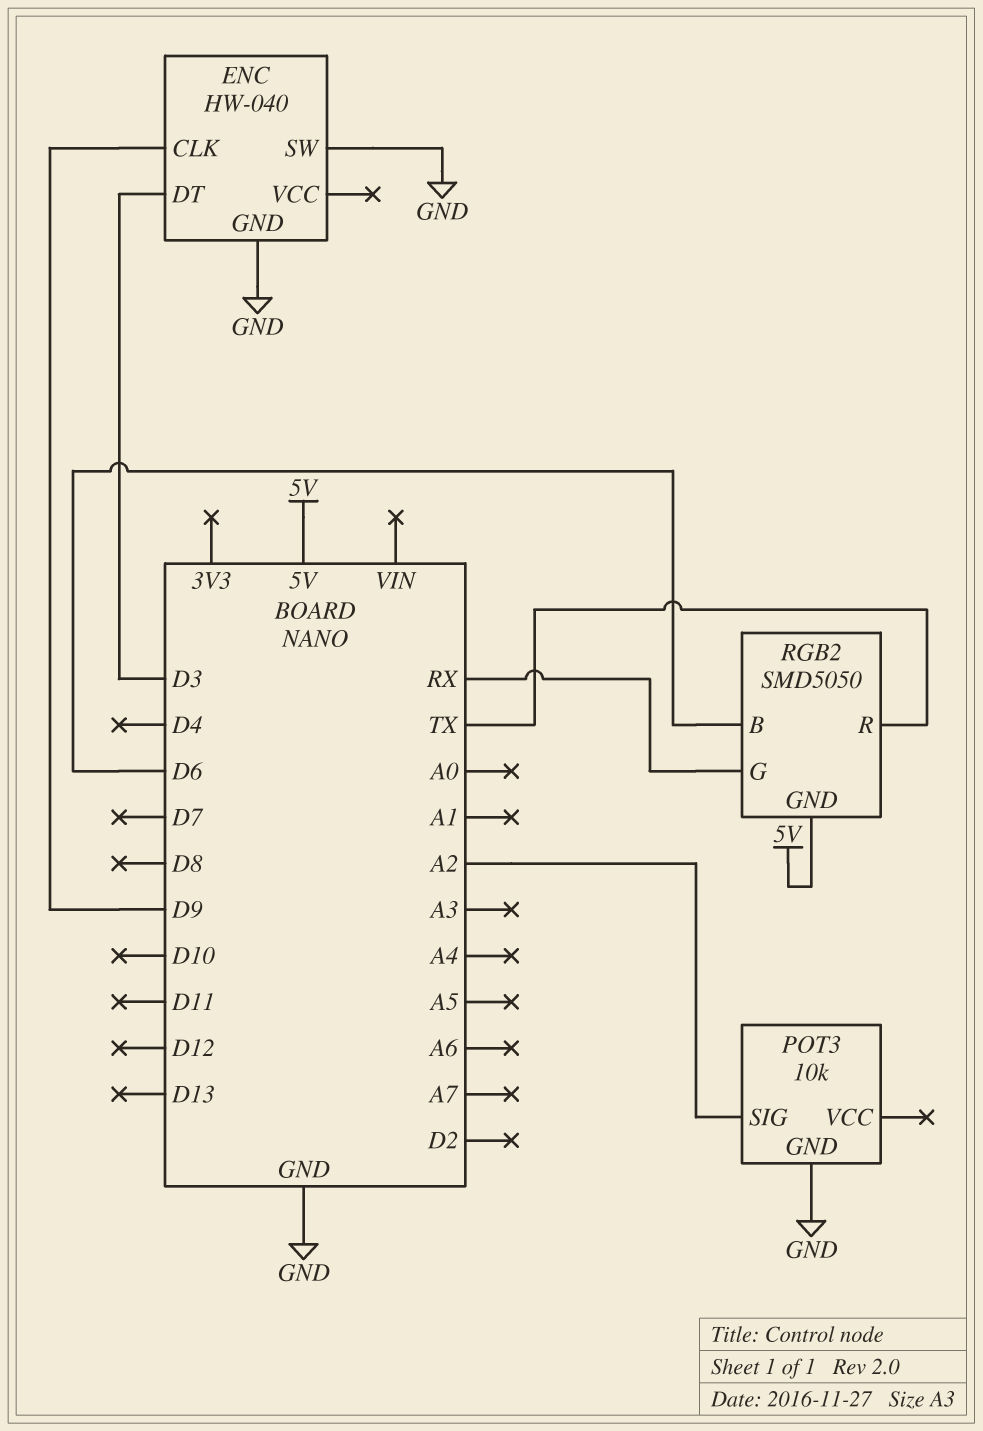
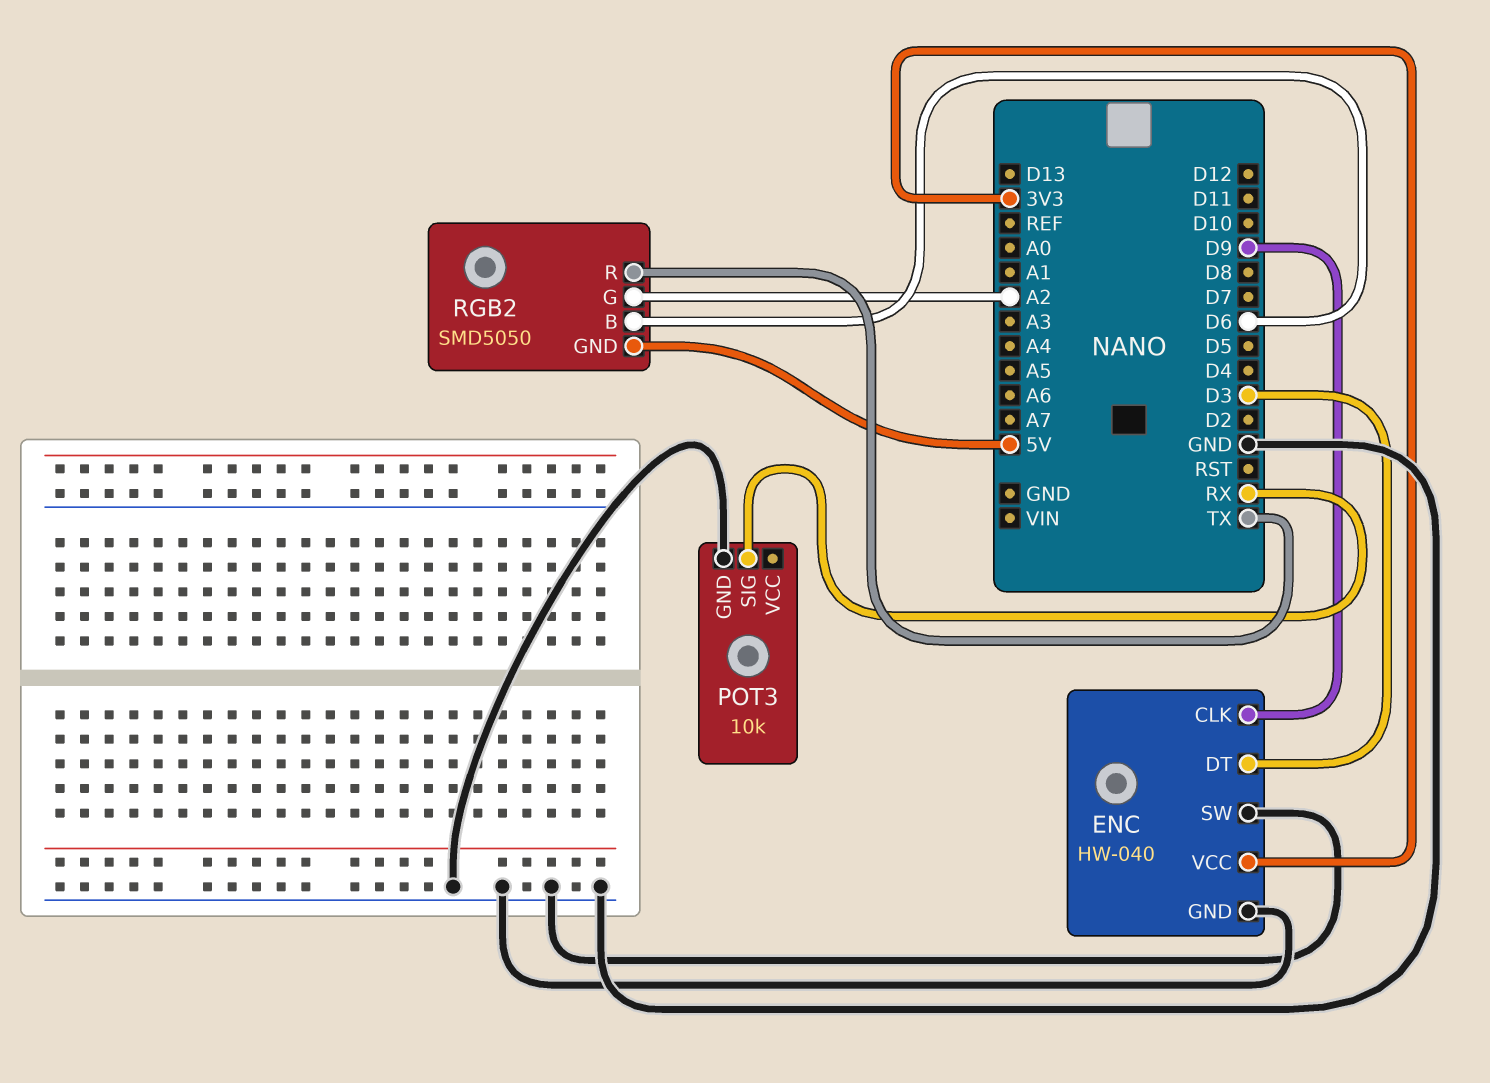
ENC pin VCC: none -> 3V3
POT3 pin SIG: A2 -> RX
RGB2 pin G: RX -> A2

